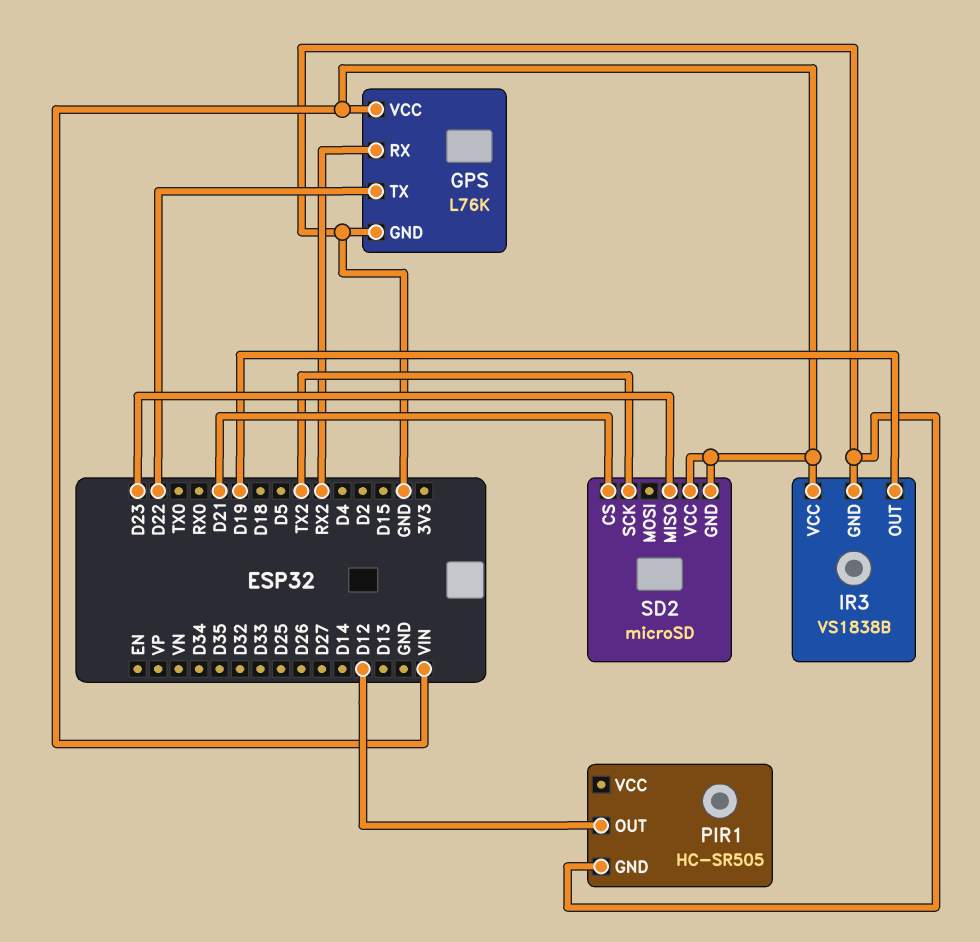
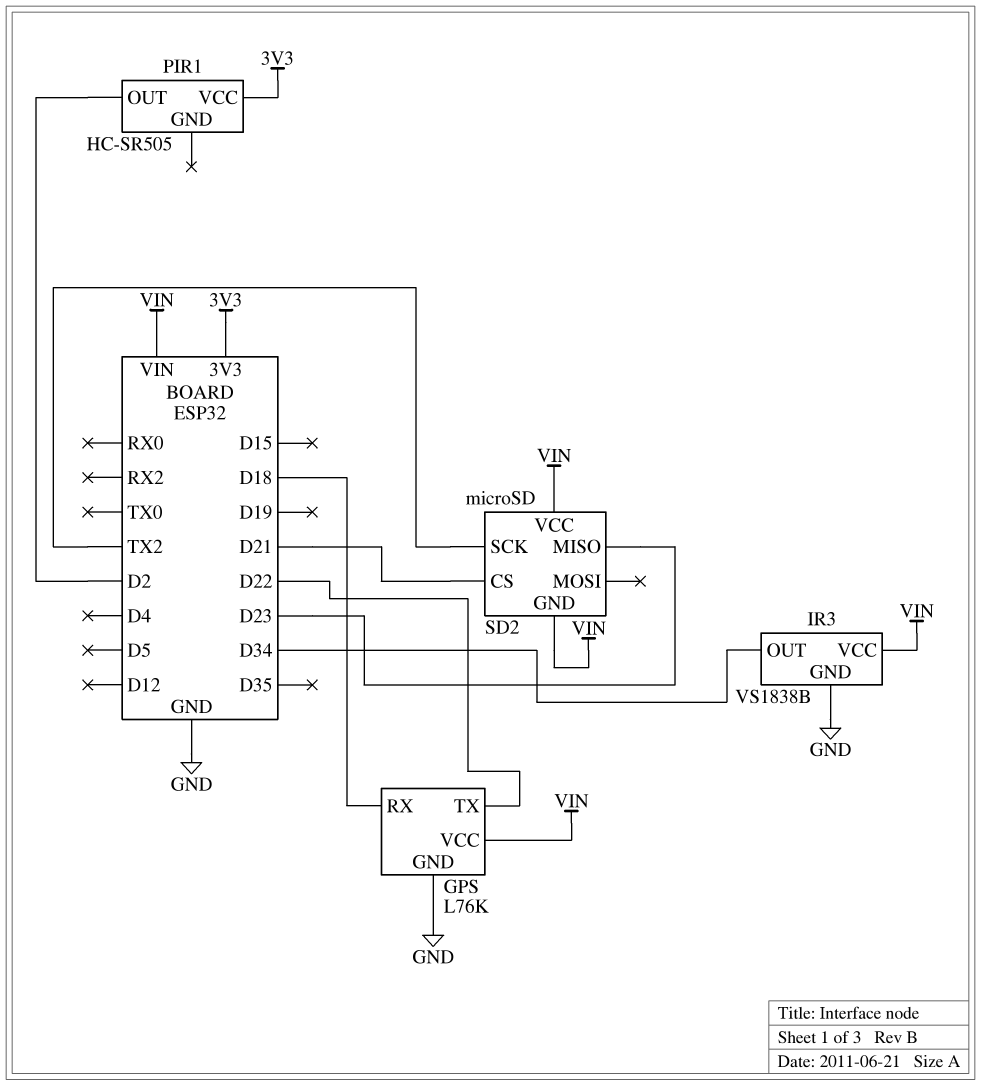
GPS pin RX: RX2 -> D18
IR3 pin OUT: D19 -> D34
PIR1 pin GND: GND -> none
PIR1 pin OUT: D12 -> D2
PIR1 pin VCC: none -> 3V3

